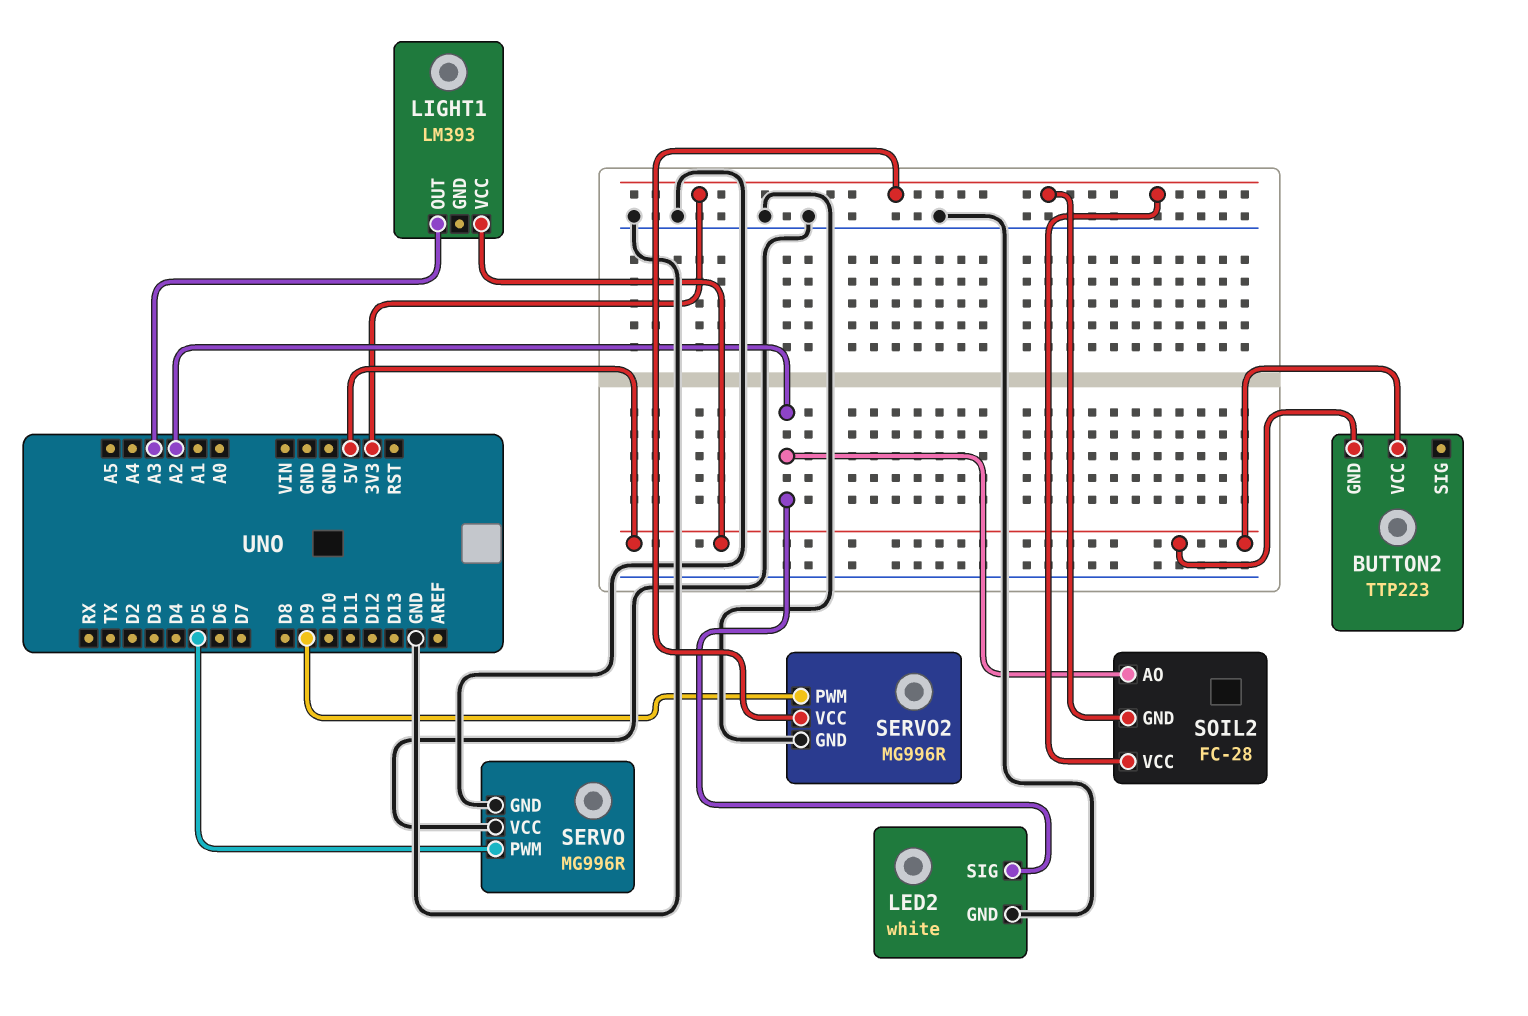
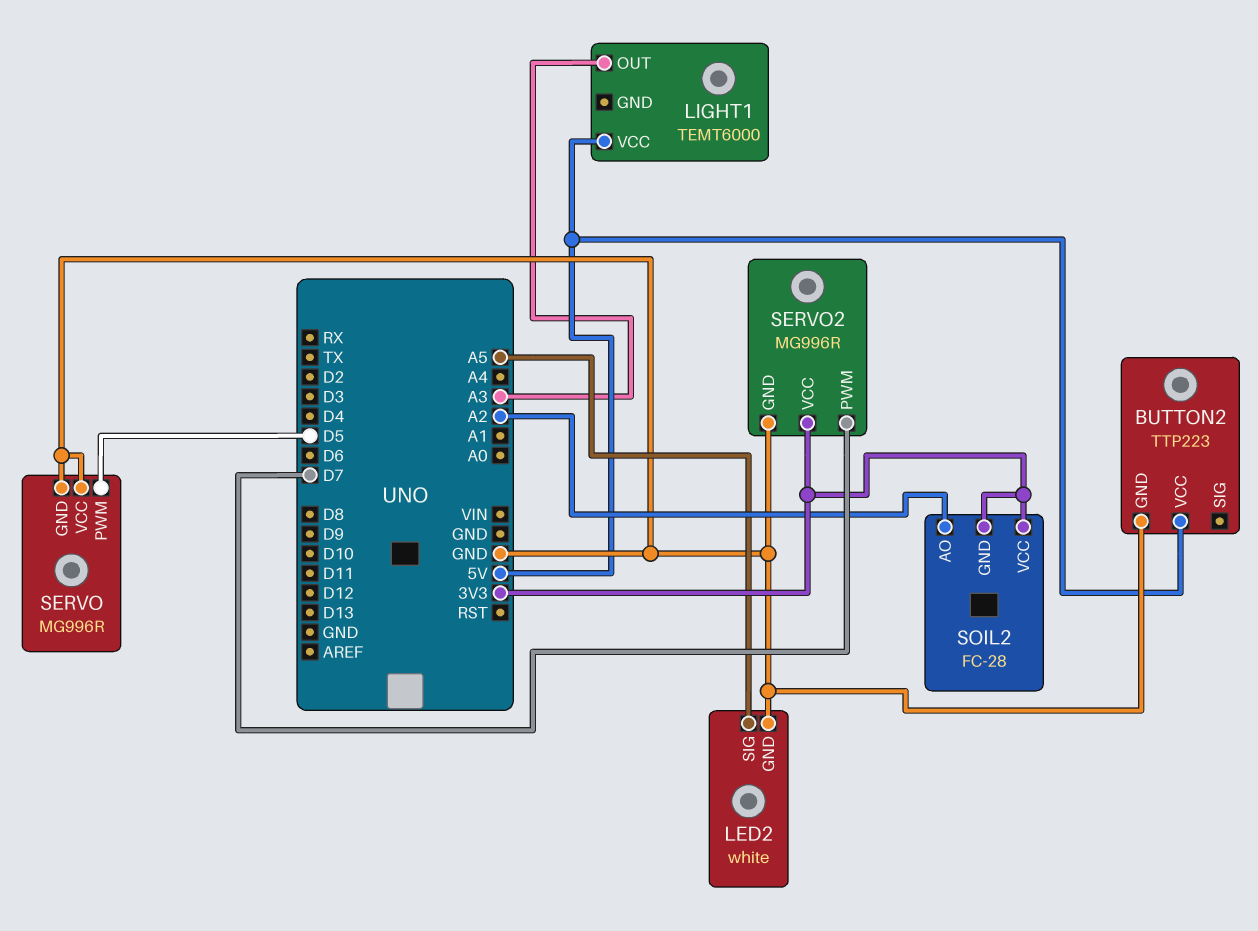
BUTTON2 pin GND: 5V -> GND
LED2 pin SIG: A2 -> A5
LIGHT1: LM393 -> TEMT6000
SERVO2 pin PWM: D9 -> D7

